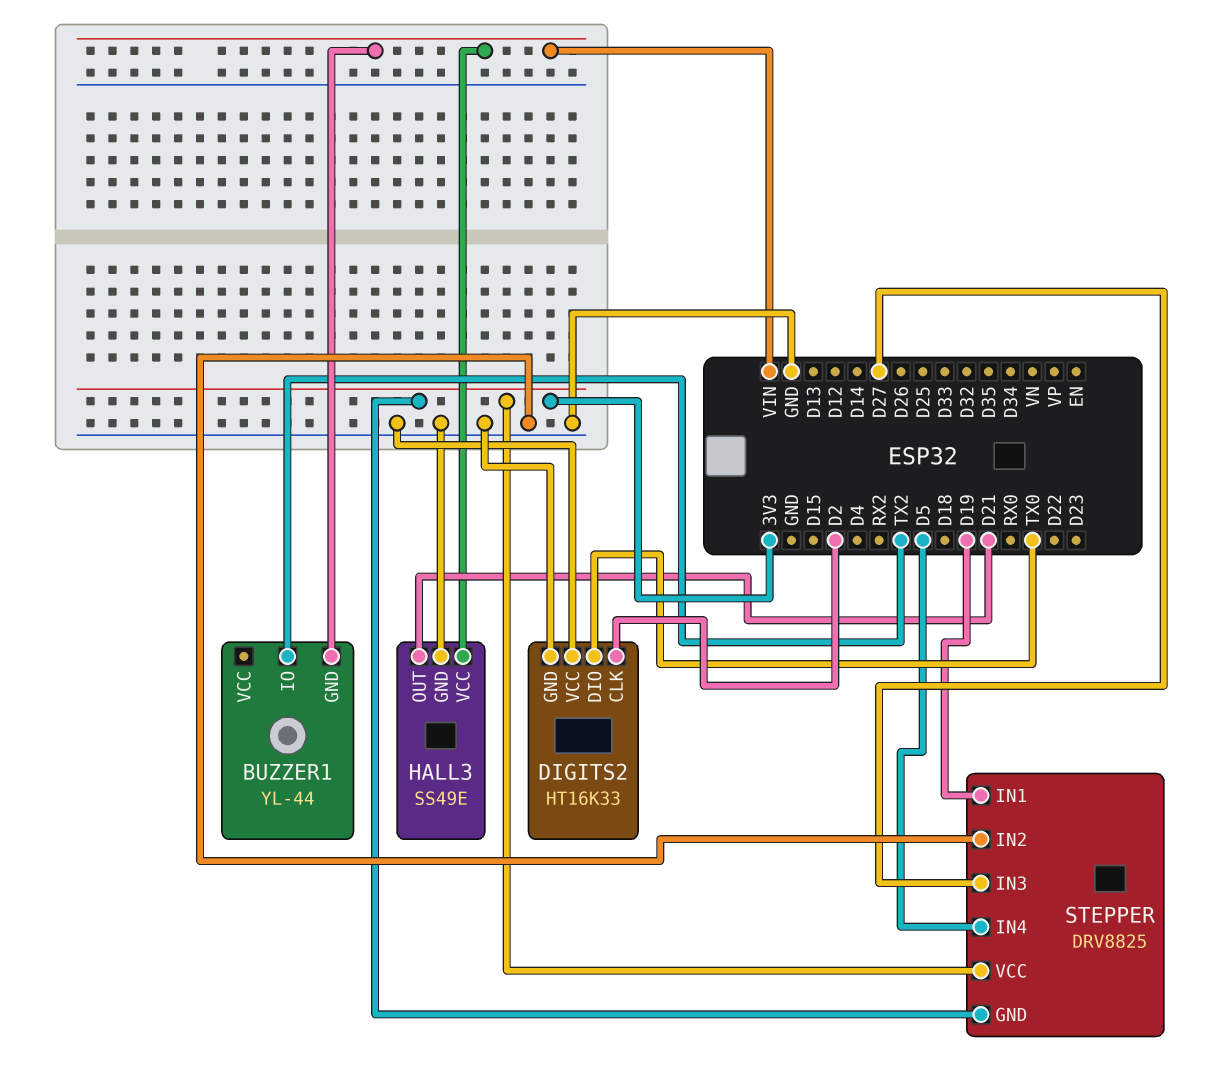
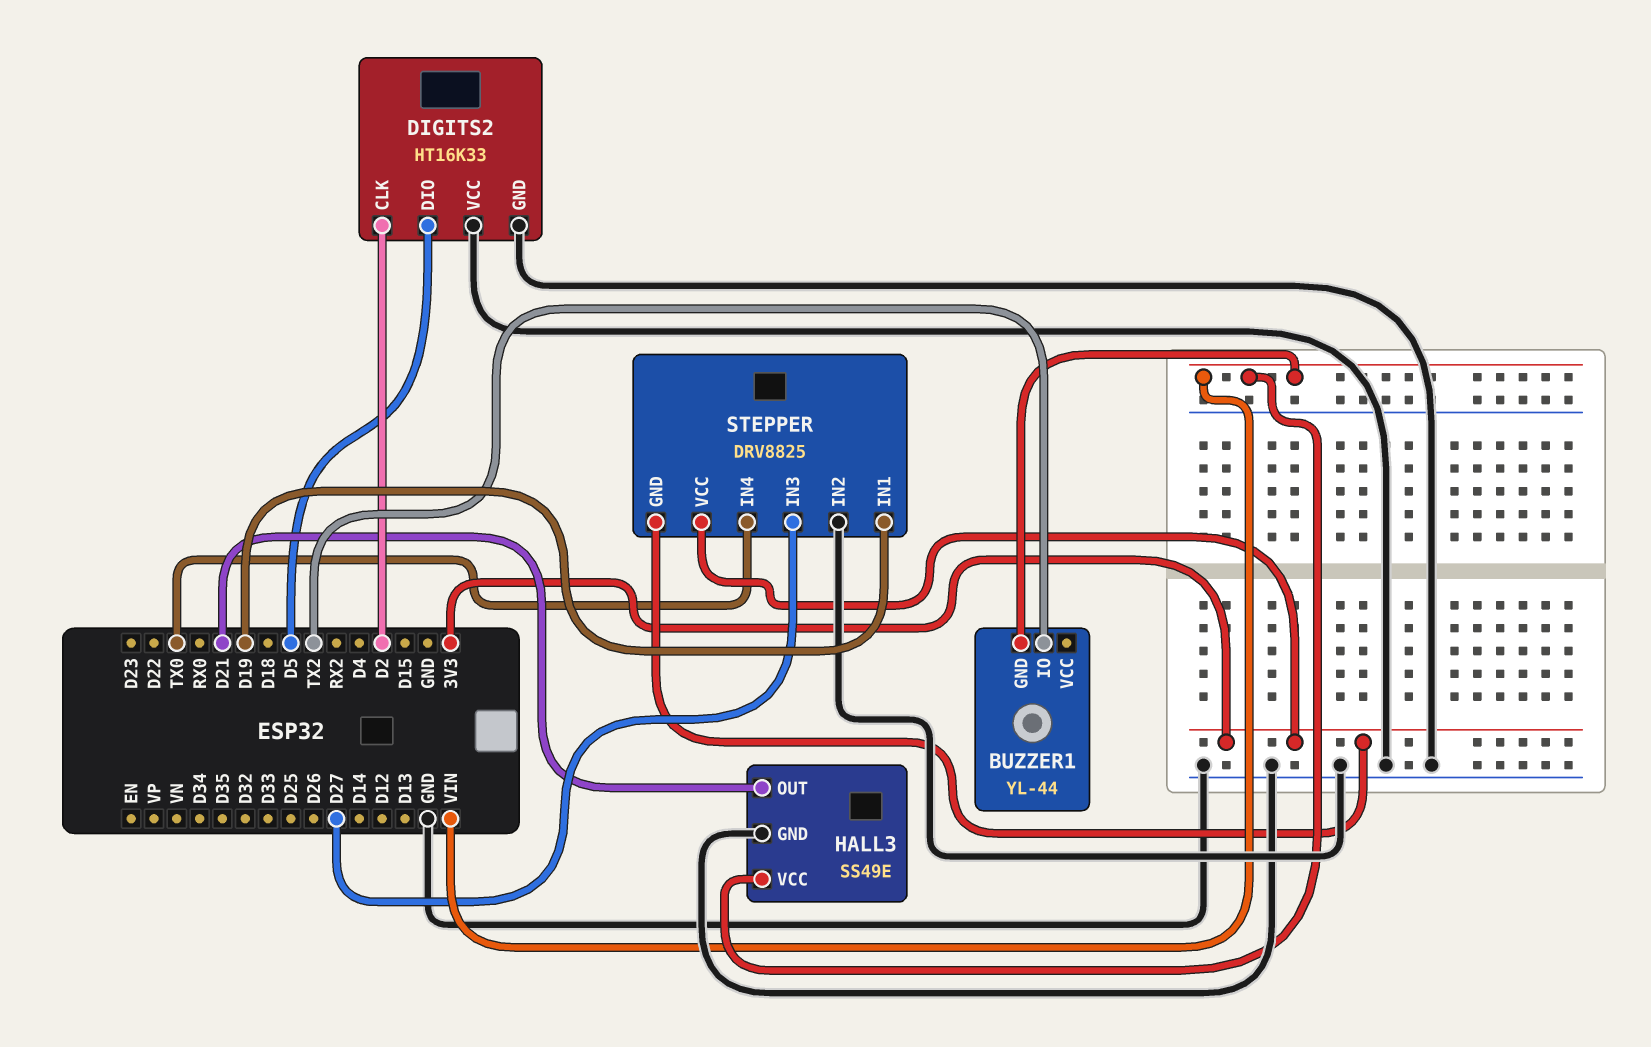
DIGITS2 pin DIO: TX0 -> D5
STEPPER pin IN4: D5 -> TX0

